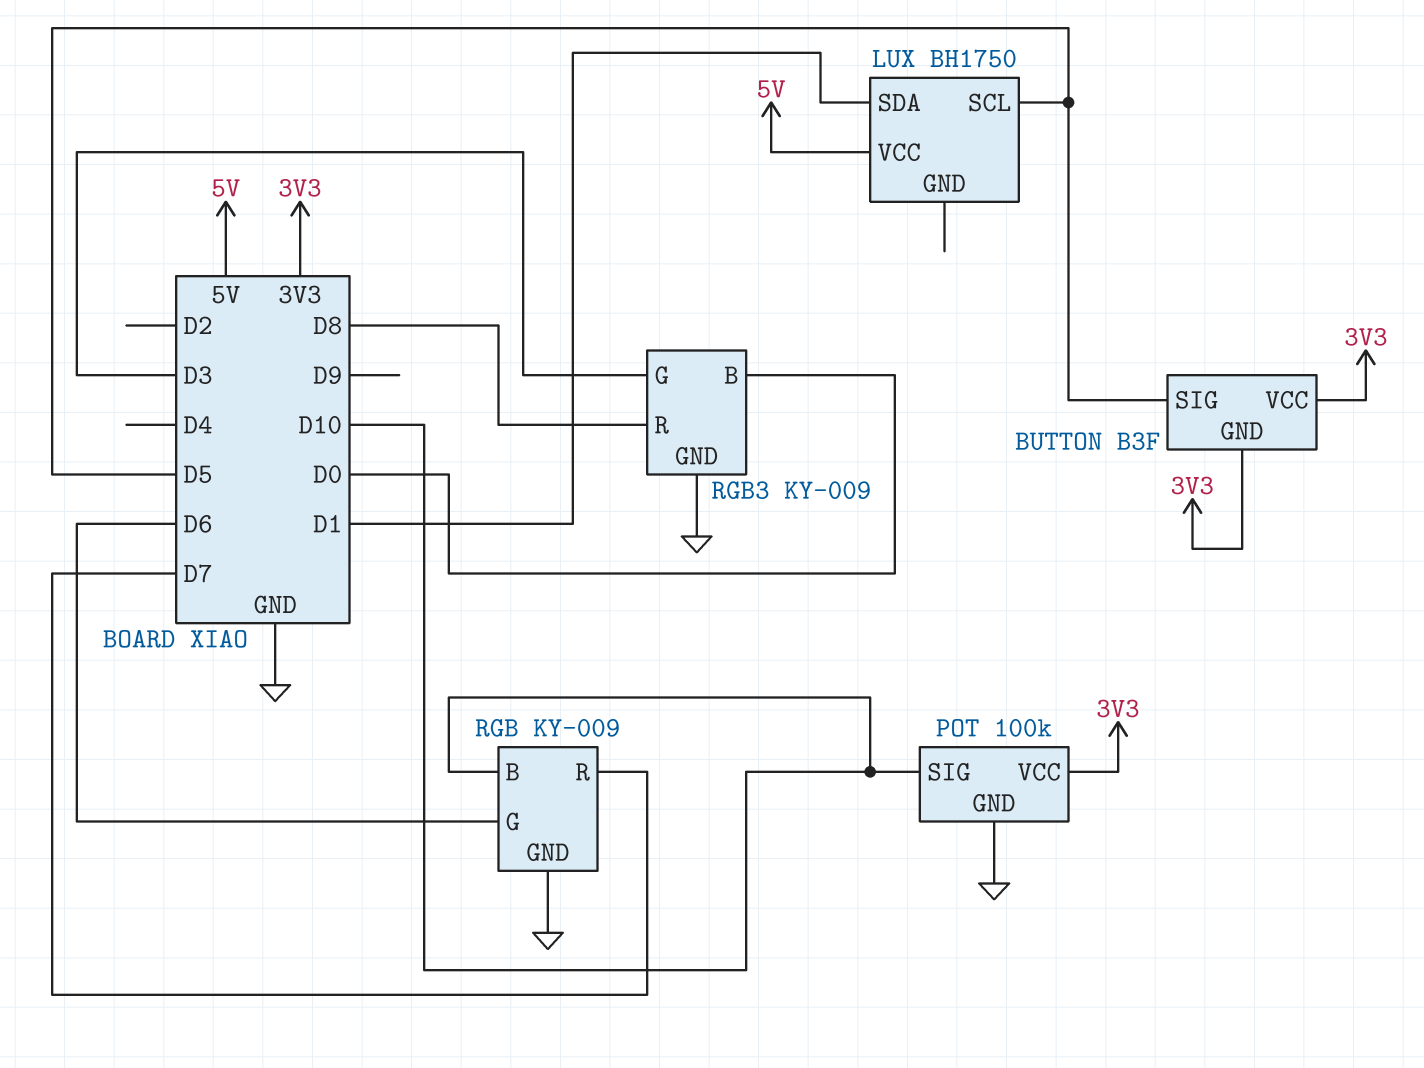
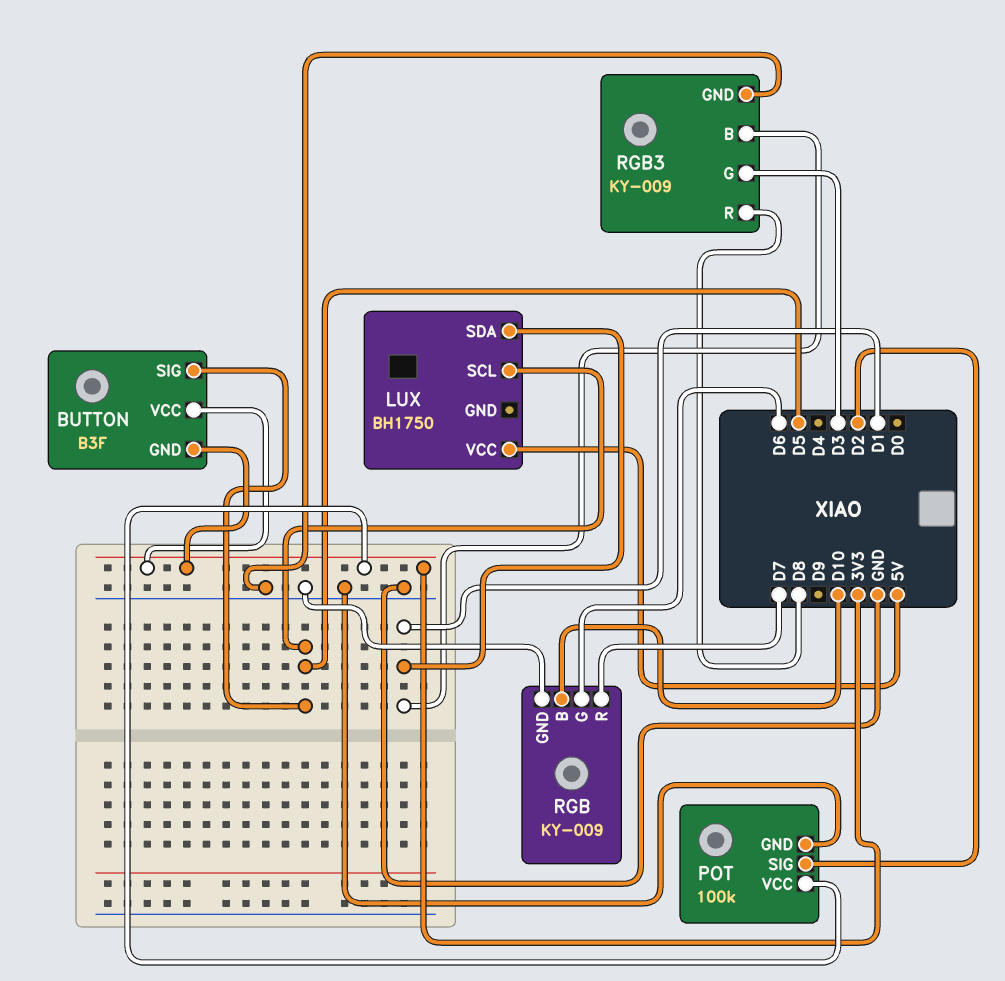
POT pin SIG: D10 -> D2
RGB3 pin B: D0 -> D1

